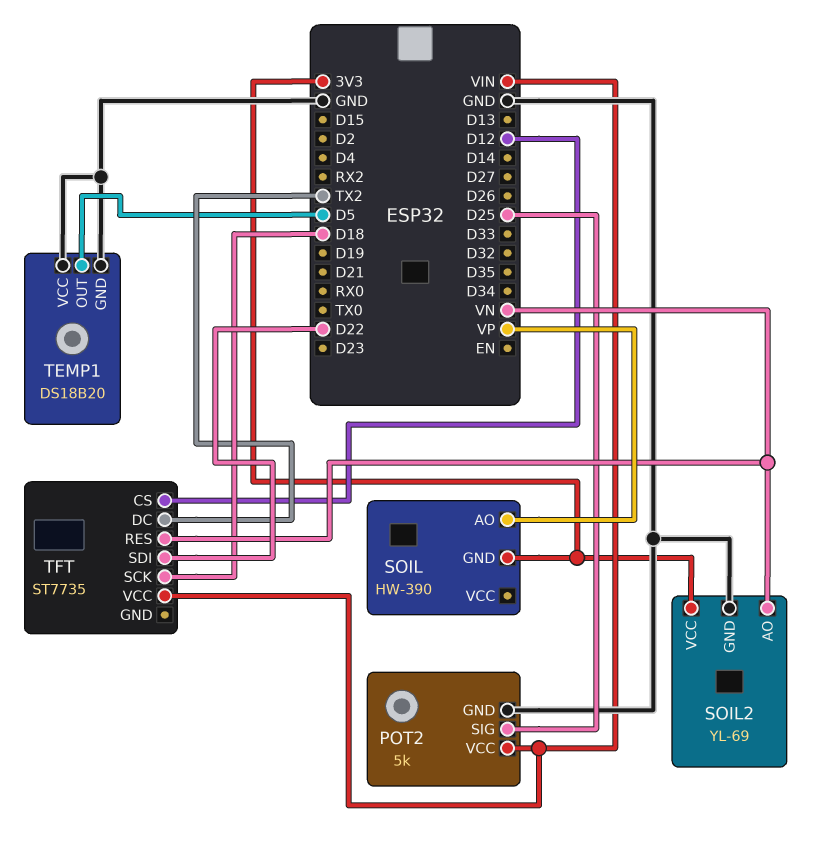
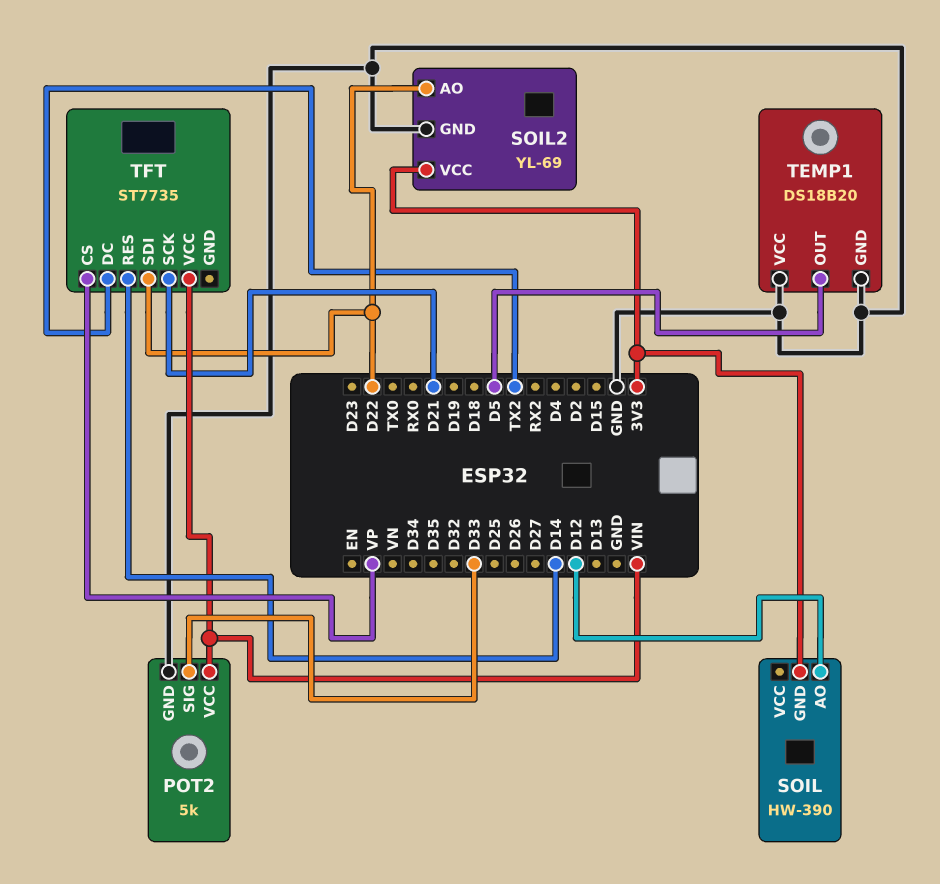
POT2 pin SIG: D25 -> D33
SOIL pin AO: VP -> D12
SOIL2 pin AO: VN -> D22
TFT pin CS: D12 -> VP
TFT pin RES: VN -> D14
TFT pin SCK: D18 -> D21

